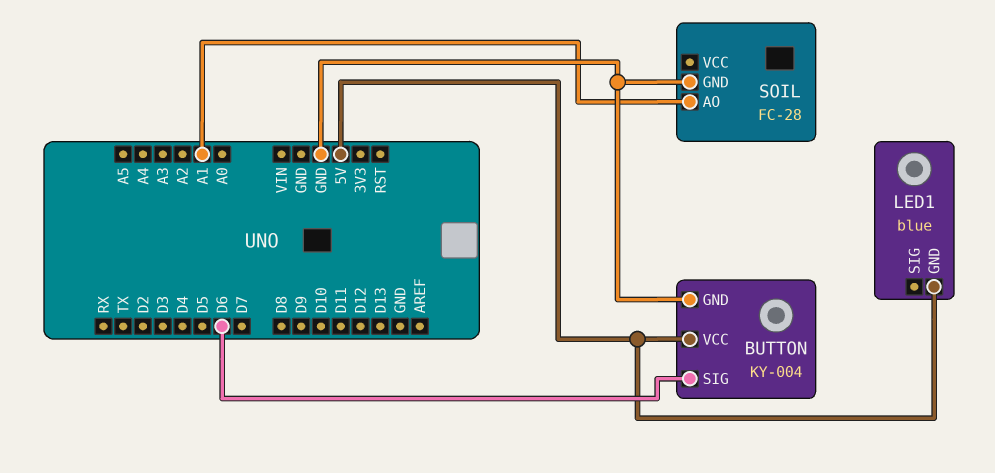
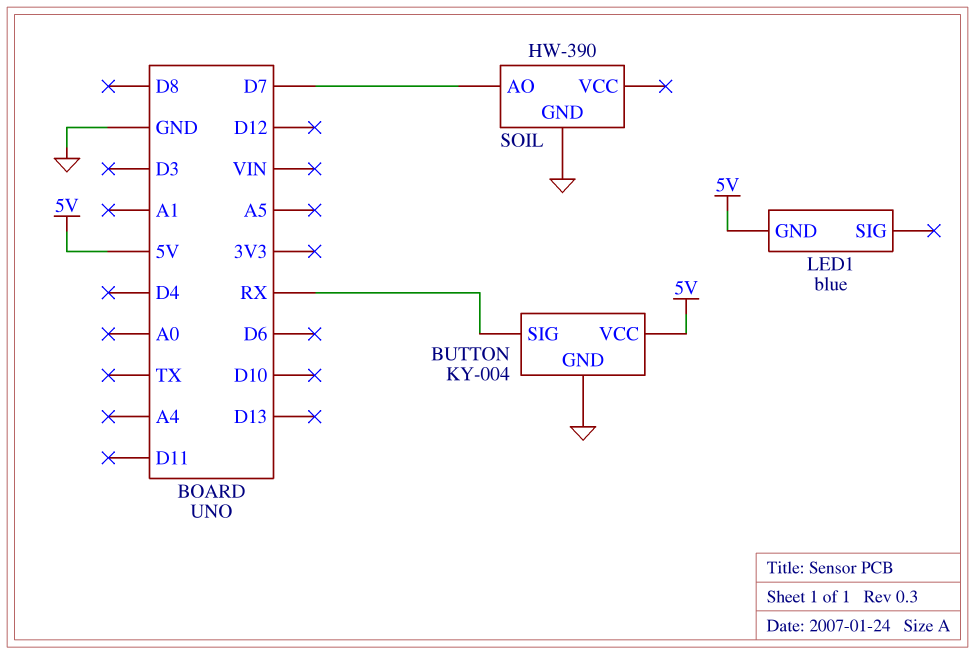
BUTTON pin SIG: D6 -> RX
SOIL: FC-28 -> HW-390
SOIL pin AO: A1 -> D7

